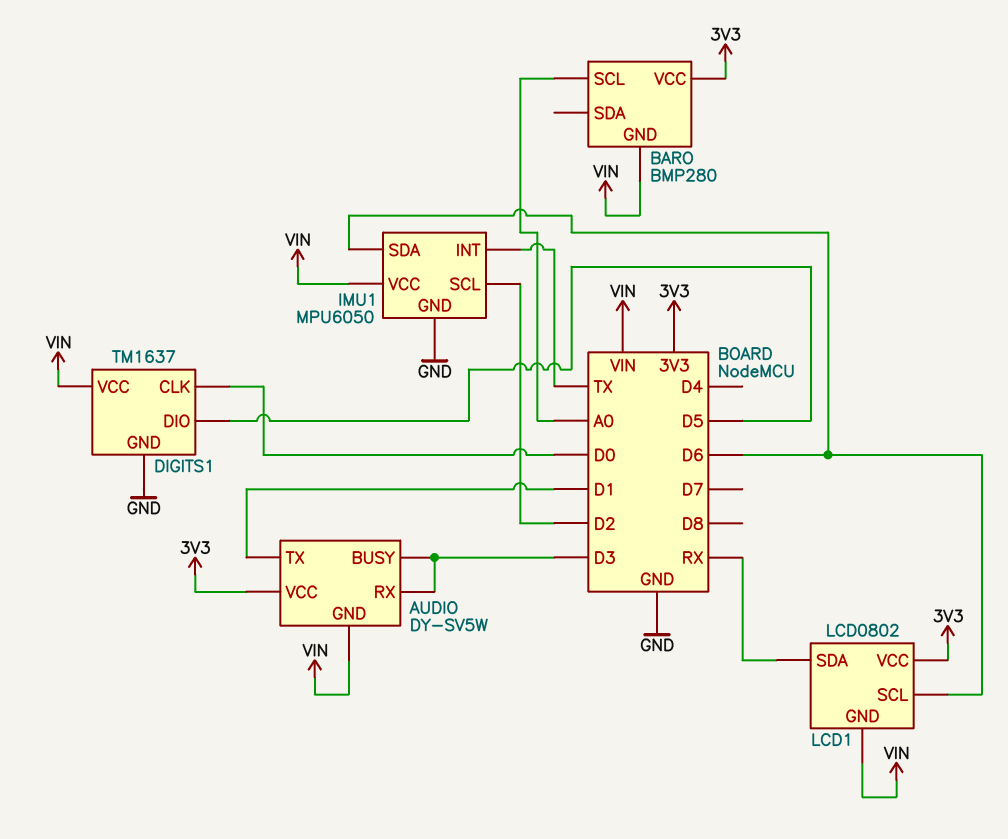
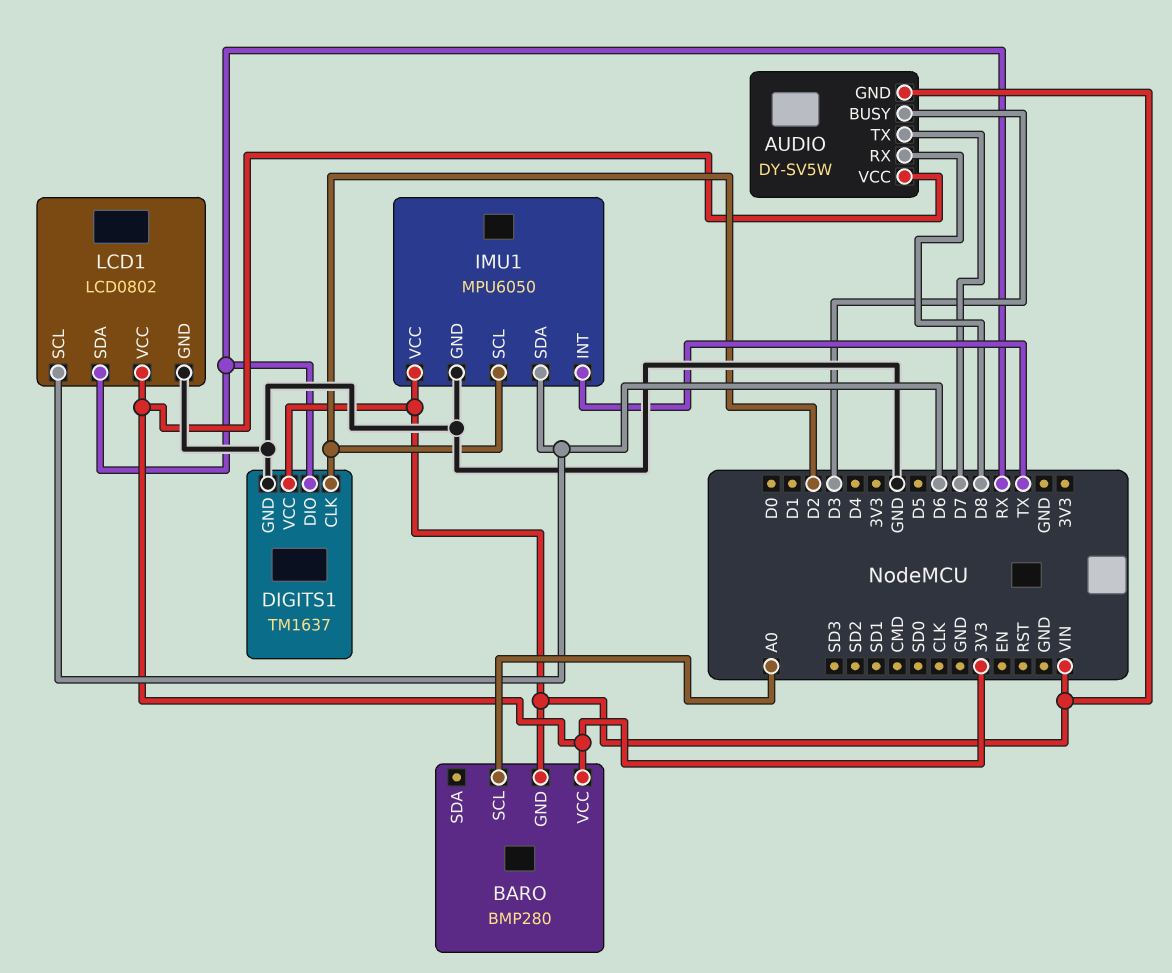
AUDIO pin RX: D3 -> D8
AUDIO pin TX: D1 -> D7
DIGITS1 pin CLK: D0 -> D2
DIGITS1 pin DIO: D5 -> RX
LCD1 pin GND: VIN -> GND

